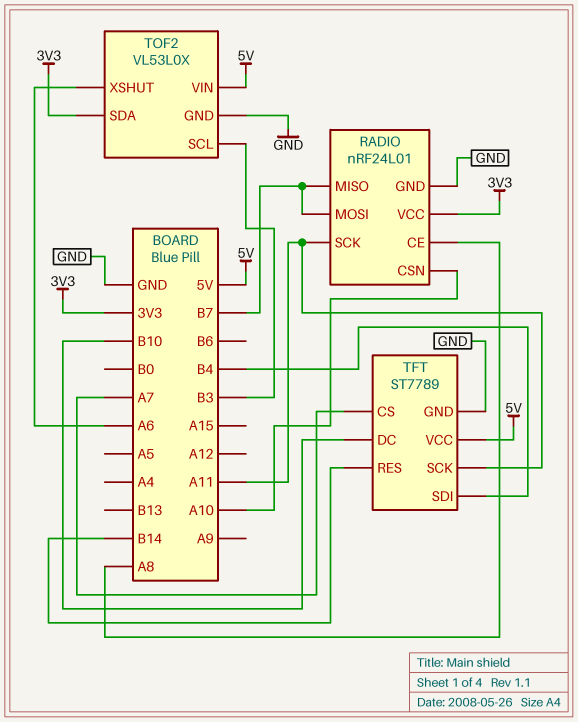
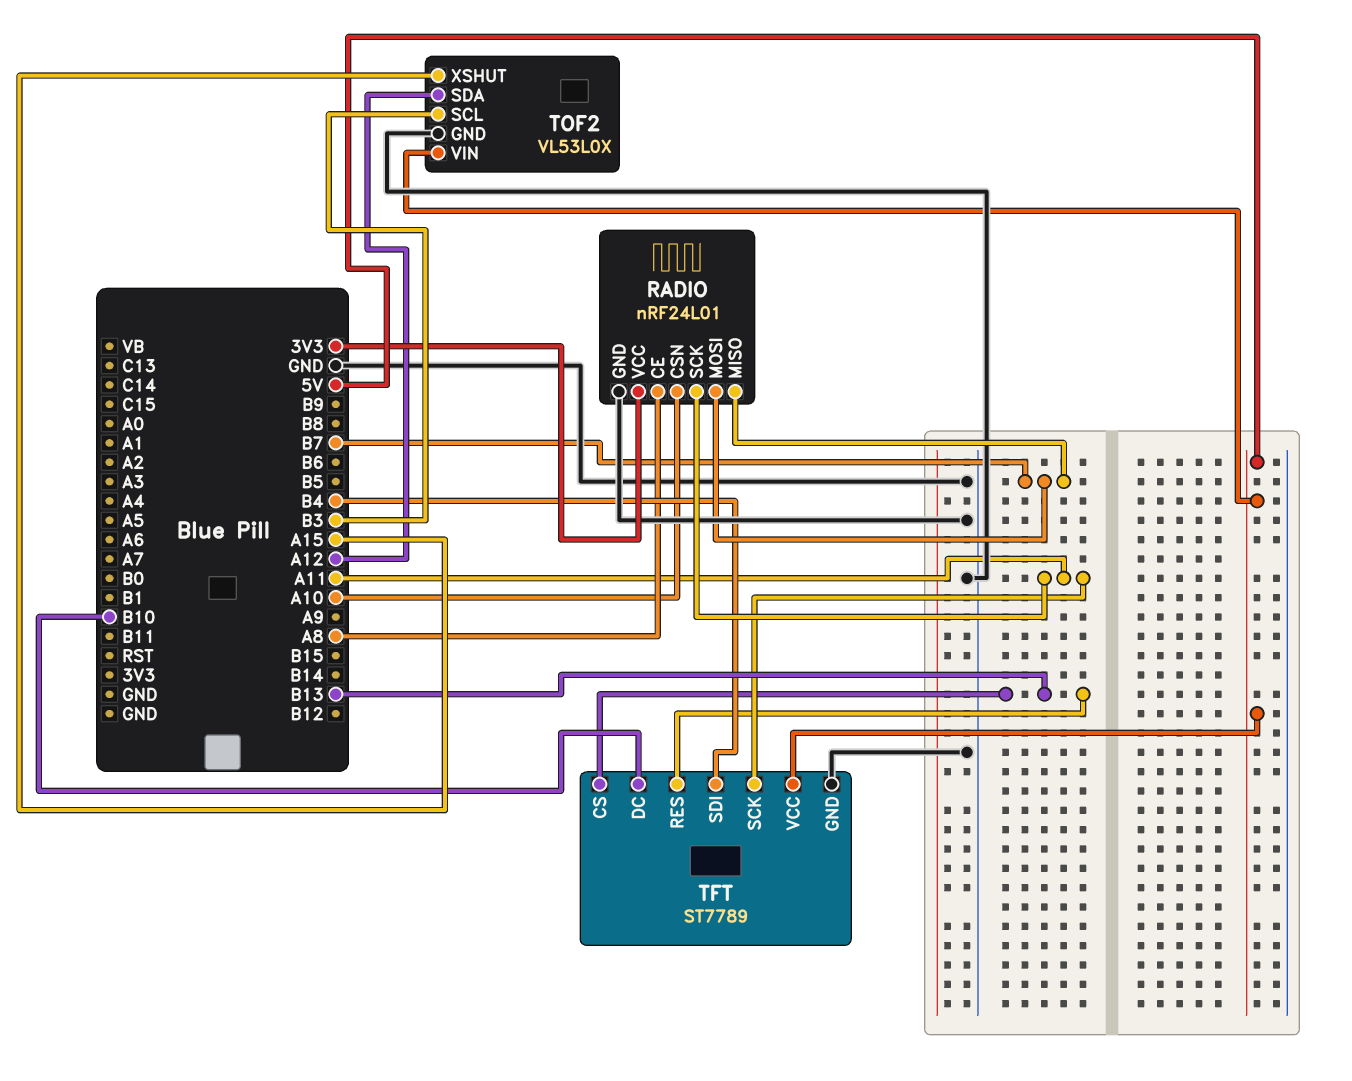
TFT pin CS: A7 -> B13
TFT pin RES: B14 -> B13
TOF2 pin SDA: 3V3 -> A12
TOF2 pin XSHUT: A6 -> A15

